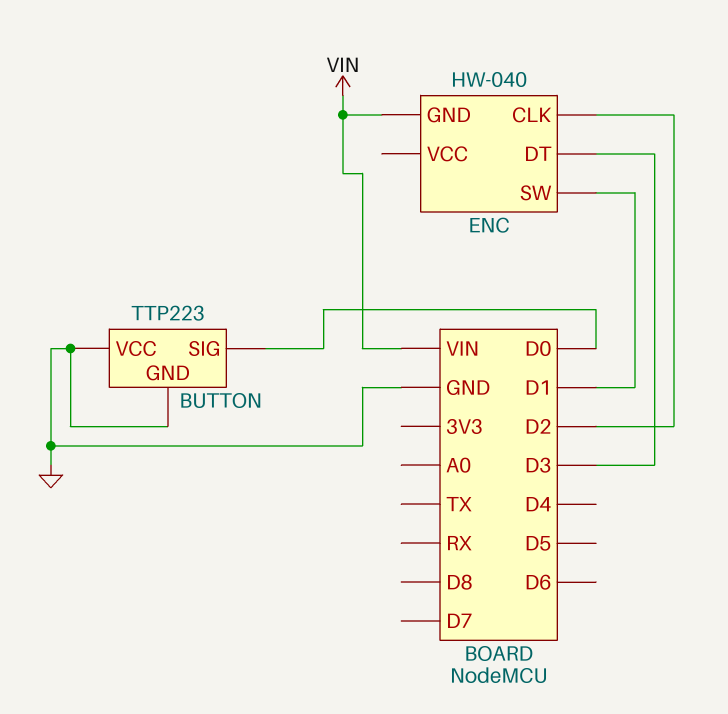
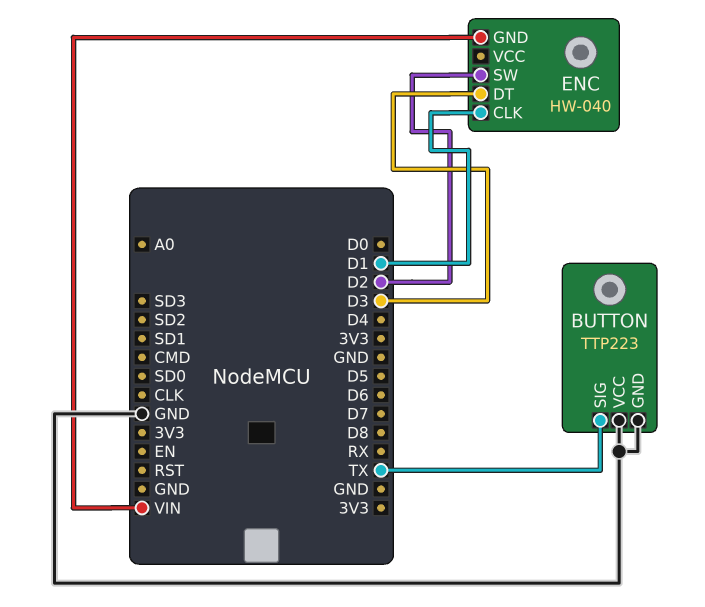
BUTTON pin SIG: D0 -> TX
ENC pin CLK: D2 -> D1
ENC pin SW: D1 -> D2

